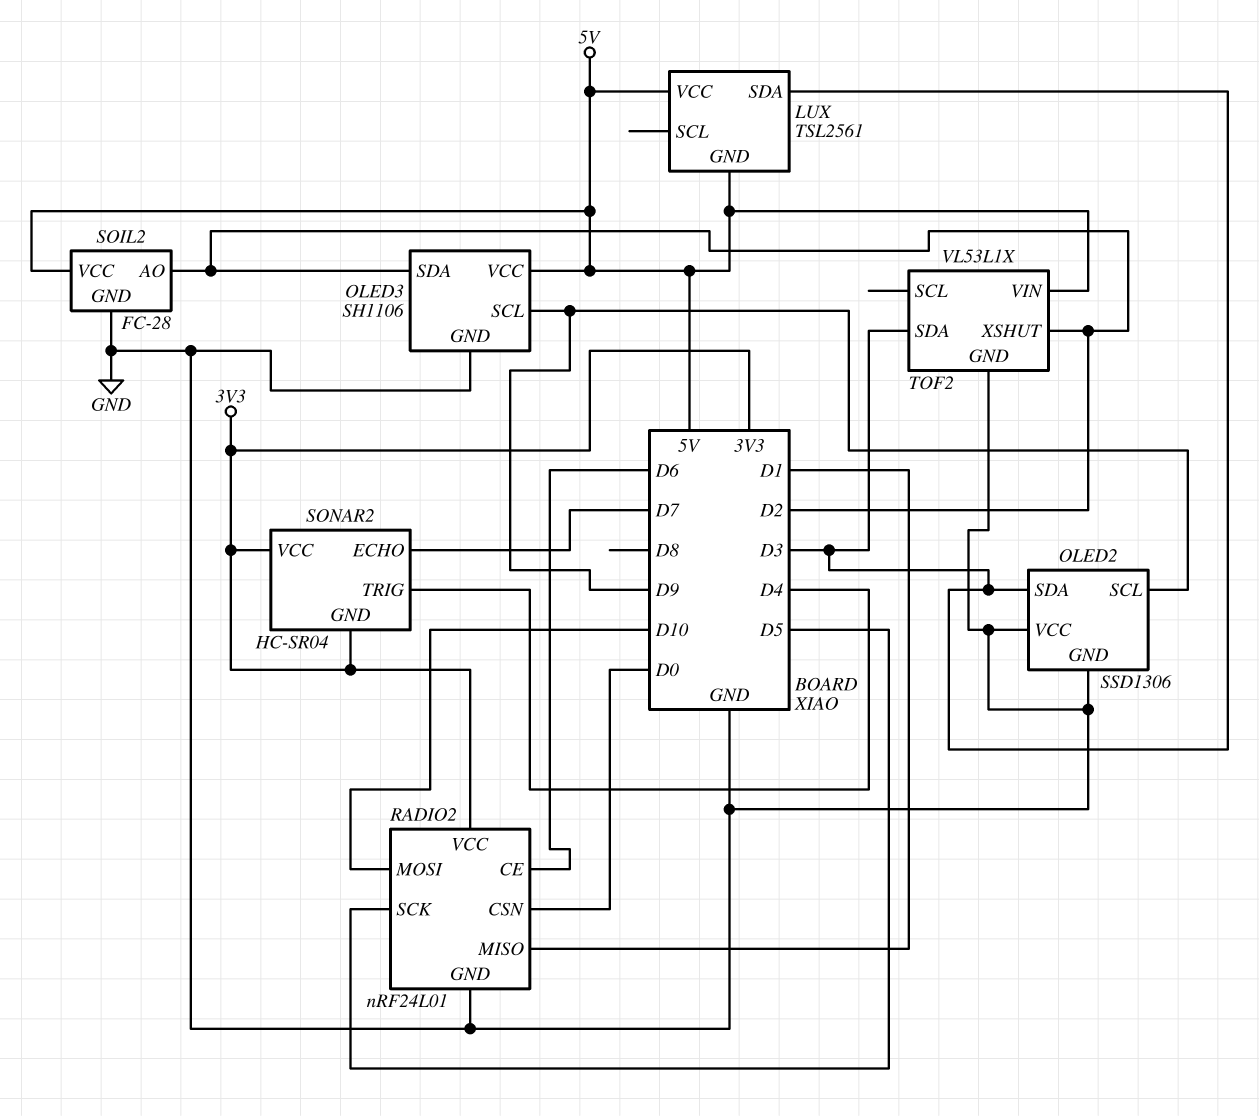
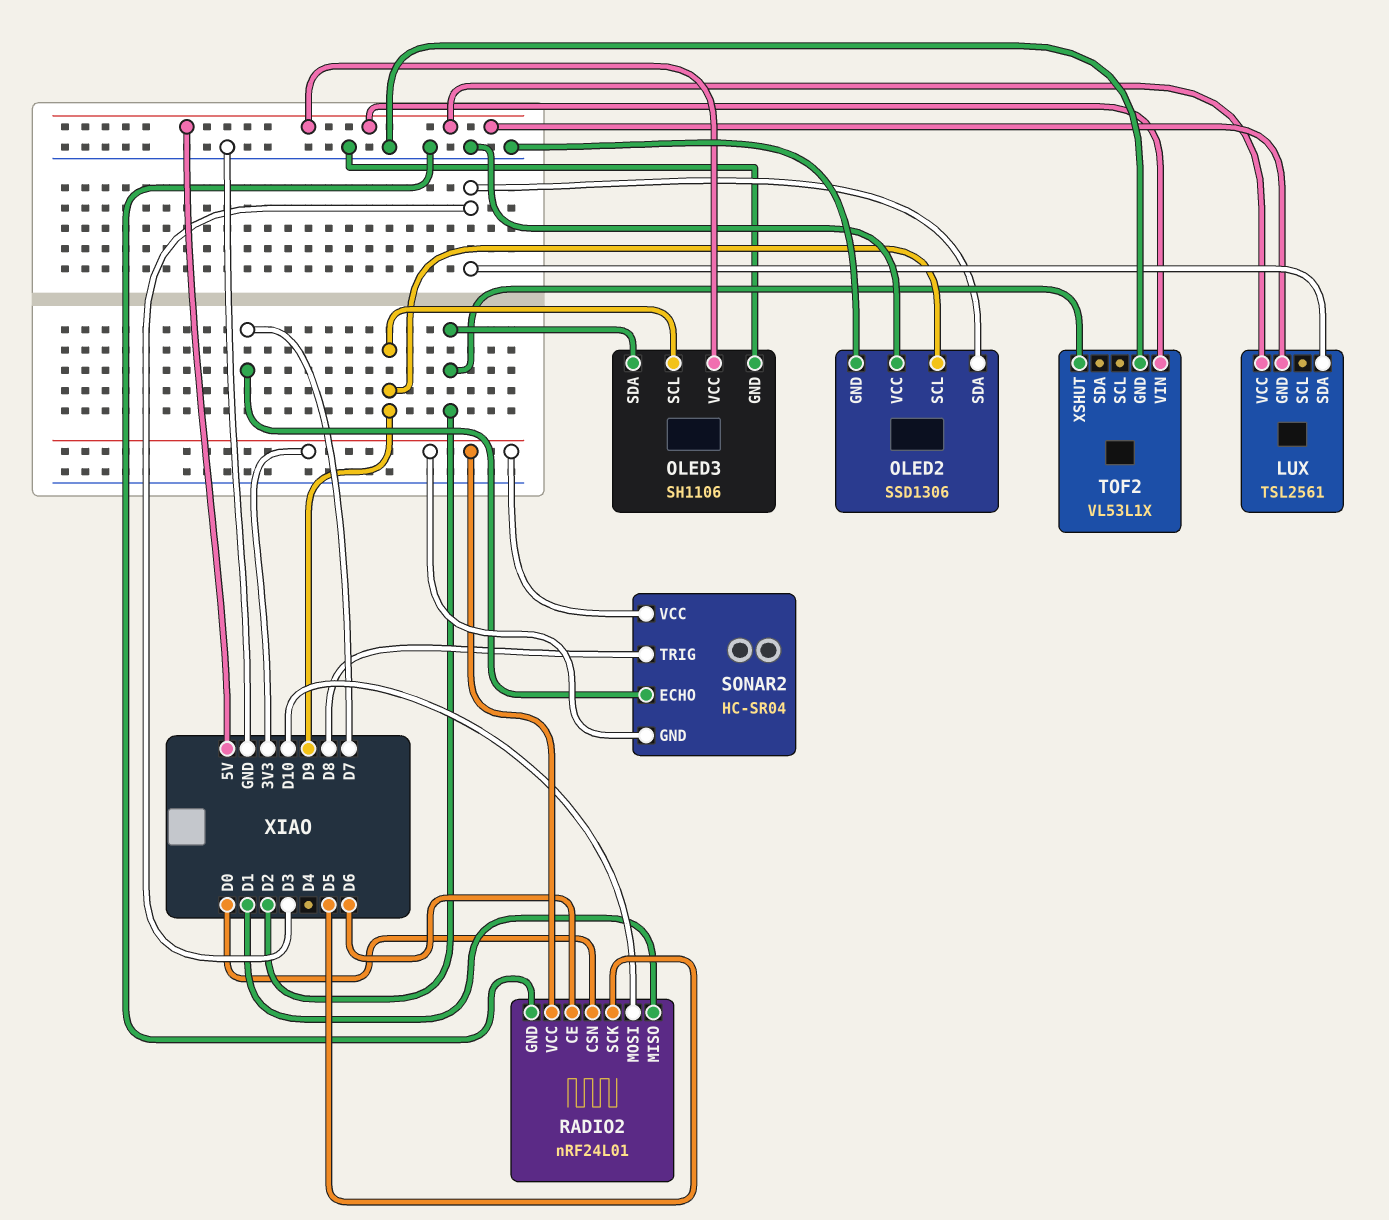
SOIL2: FC-28 -> none
SOIL2 pin AO: D2 -> none
SOIL2 pin GND: GND -> none
SOIL2 pin VCC: 5V -> none
SONAR2 pin TRIG: D4 -> D8
TOF2 pin SDA: D3 -> none

